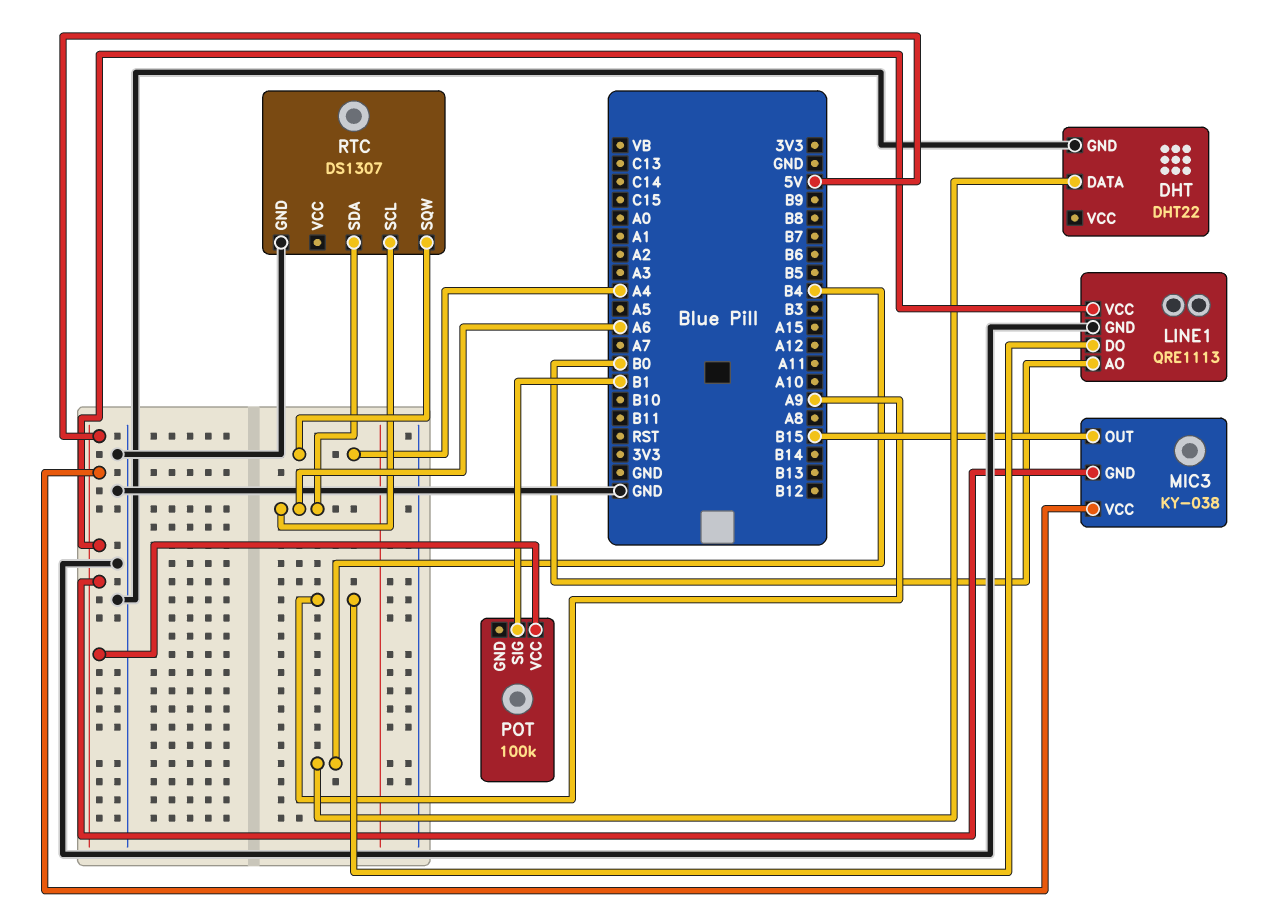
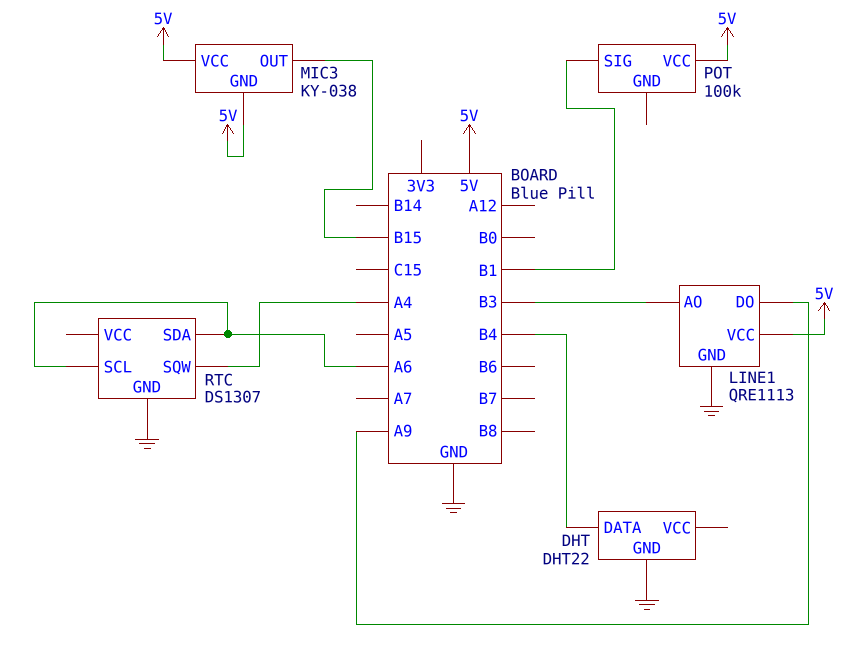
LINE1 pin AO: B0 -> B3

